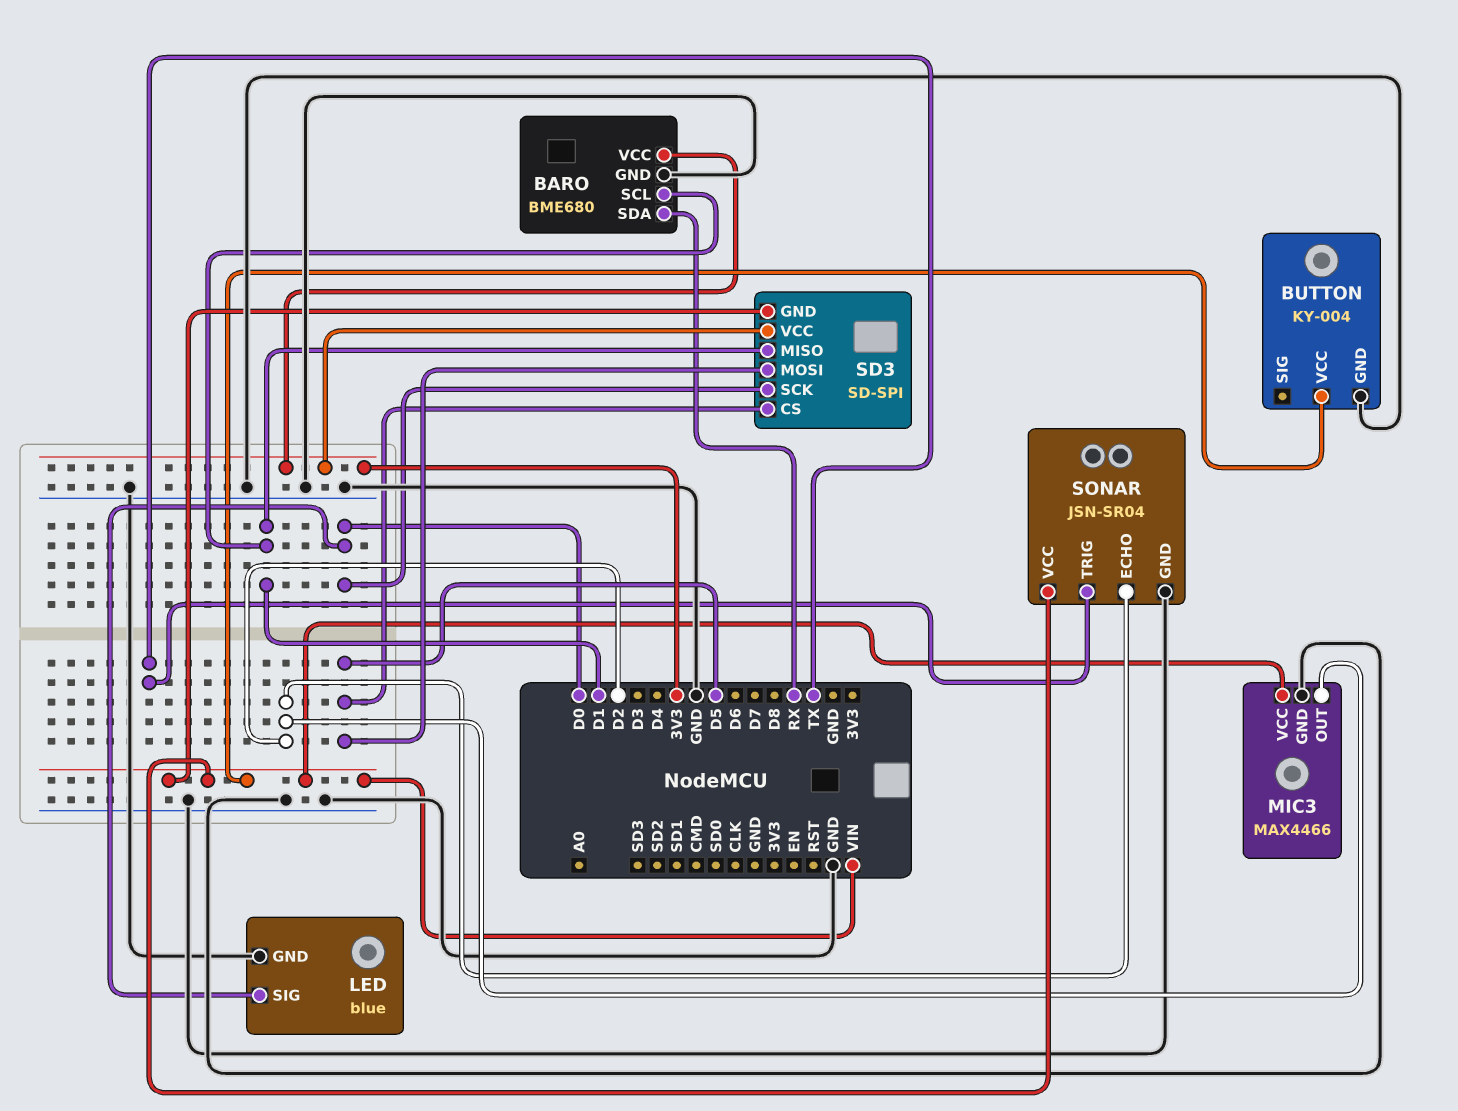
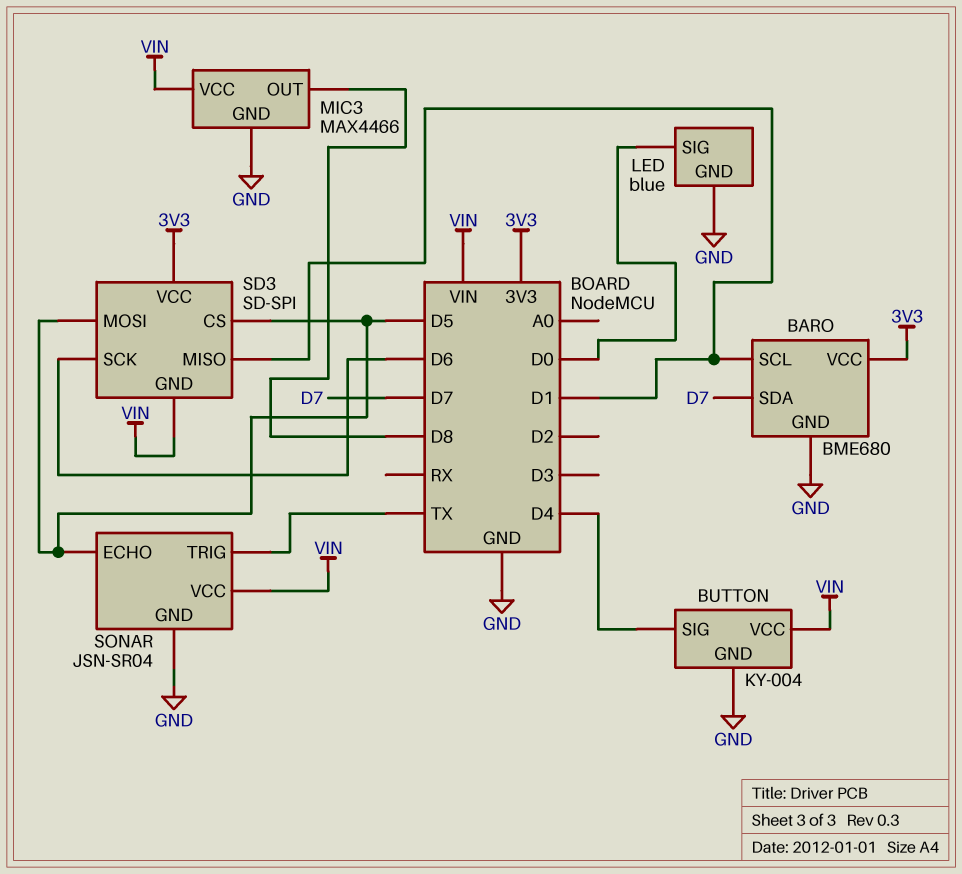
BARO pin SDA: RX -> D7
BUTTON pin SIG: none -> D4
MIC3 pin OUT: D2 -> D8
SD3 pin SCK: D0 -> D6
SONAR pin ECHO: D2 -> D5

